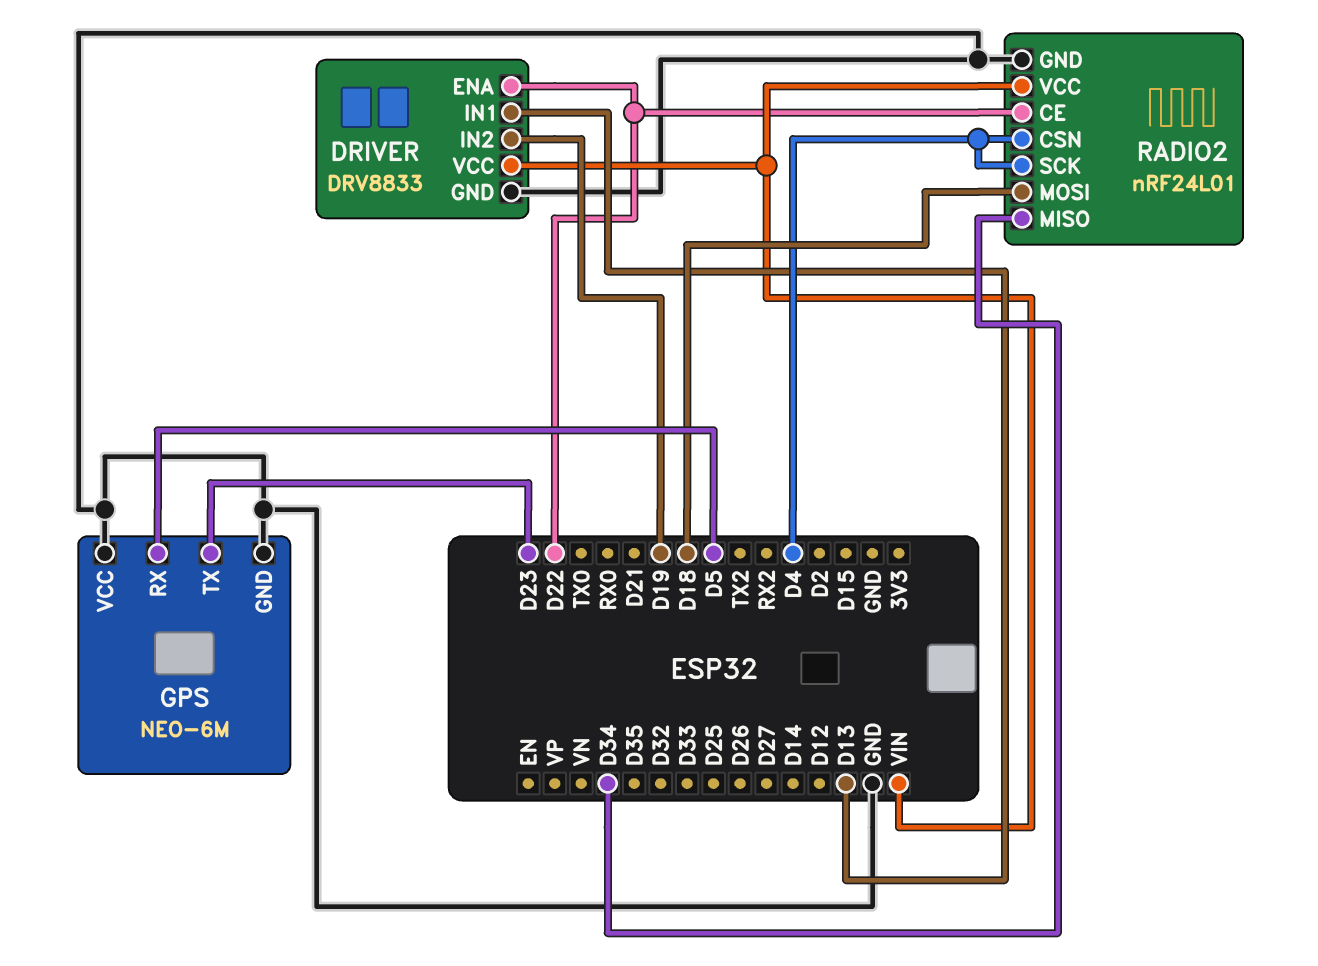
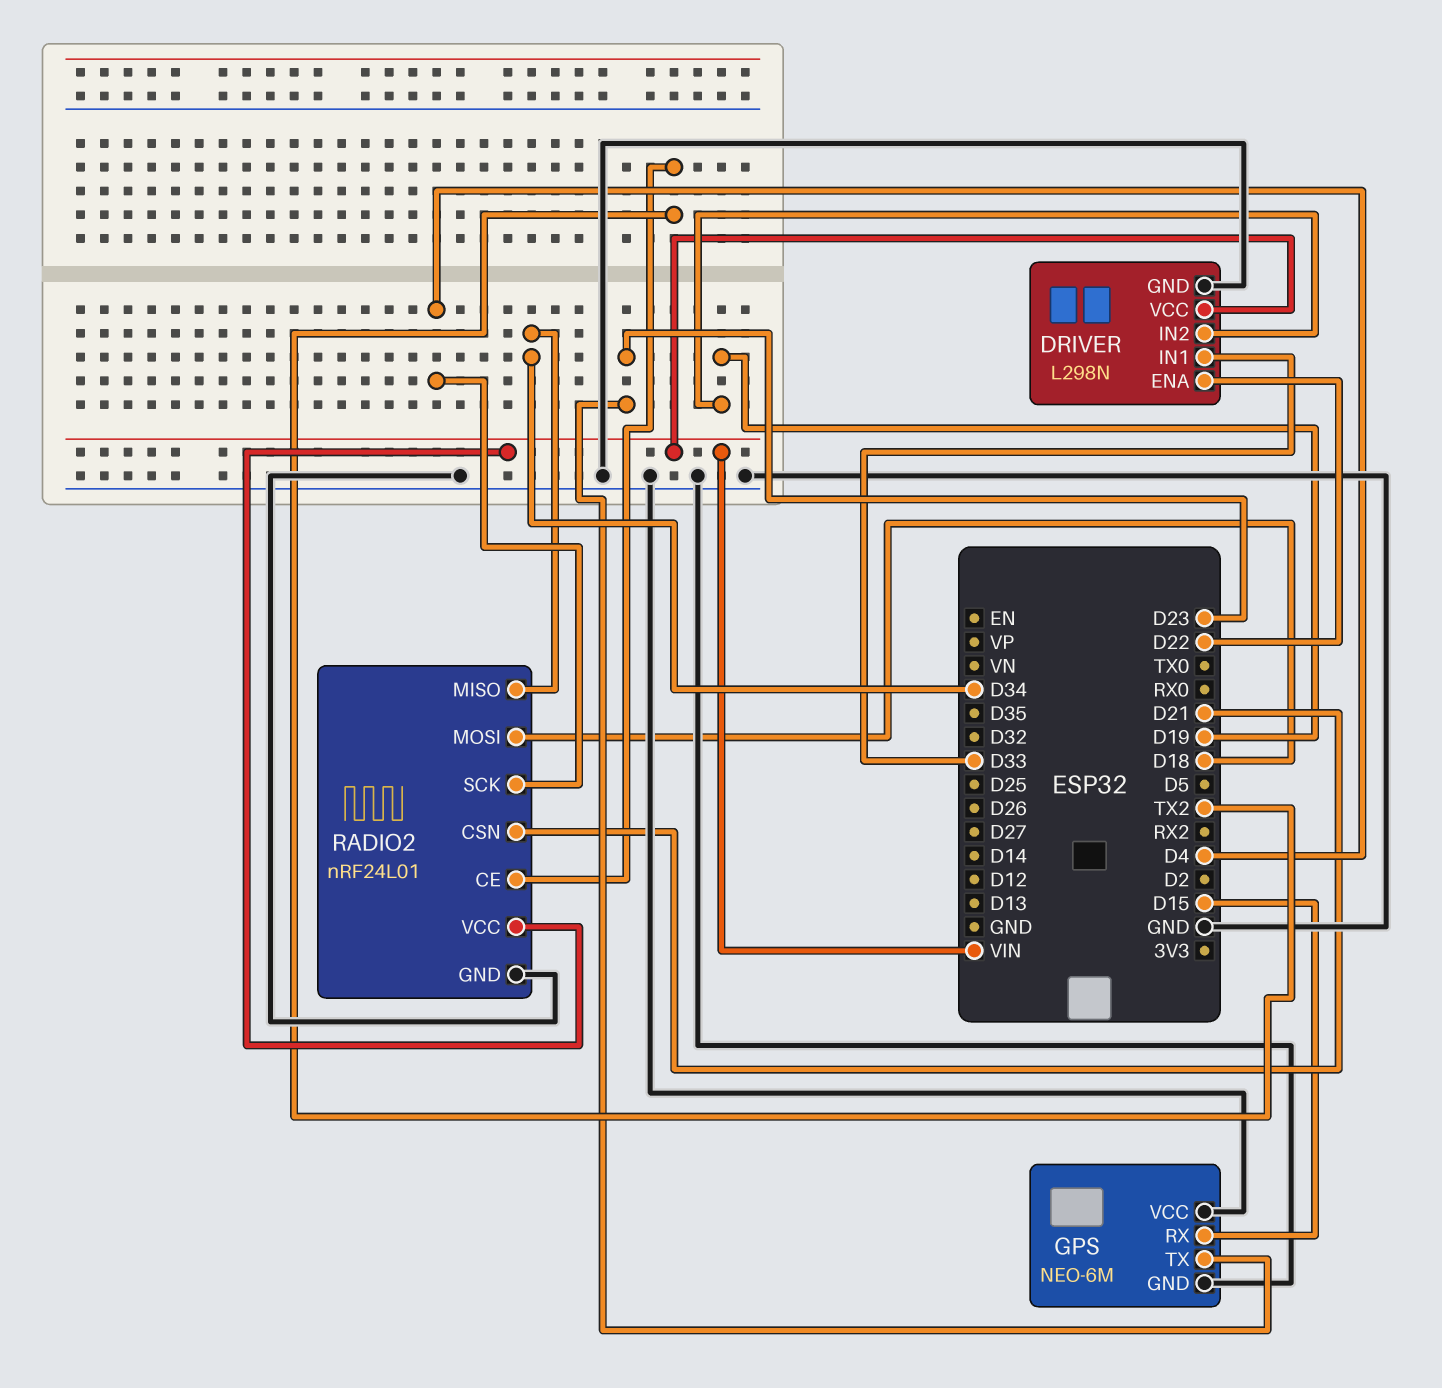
DRIVER: DRV8833 -> L298N
DRIVER pin IN1: D13 -> D33
GPS pin RX: D5 -> D15
RADIO2 pin CE: D22 -> TX2
RADIO2 pin CSN: D4 -> D21

